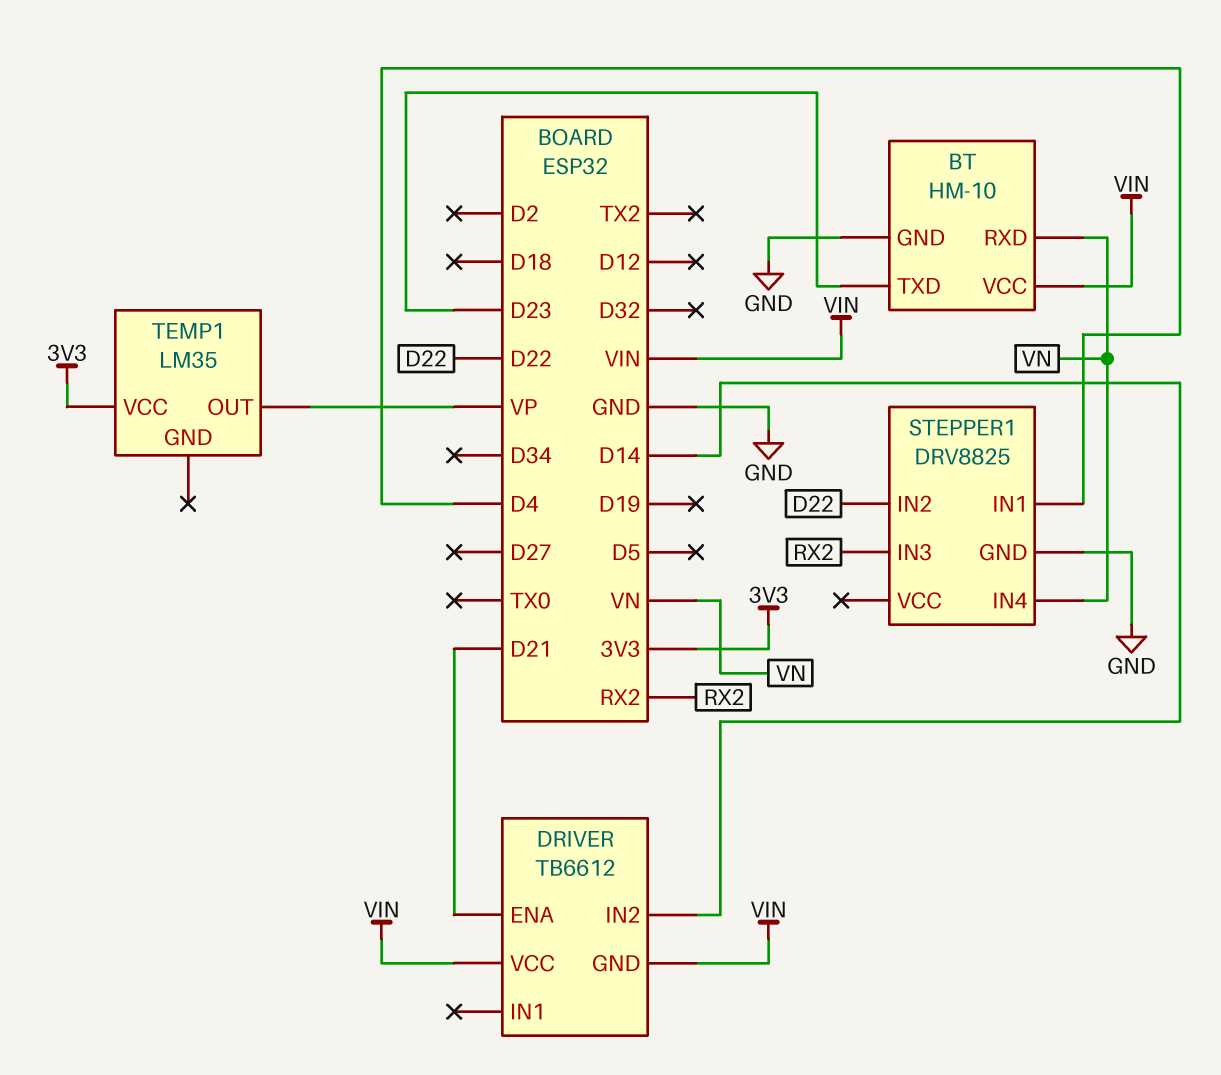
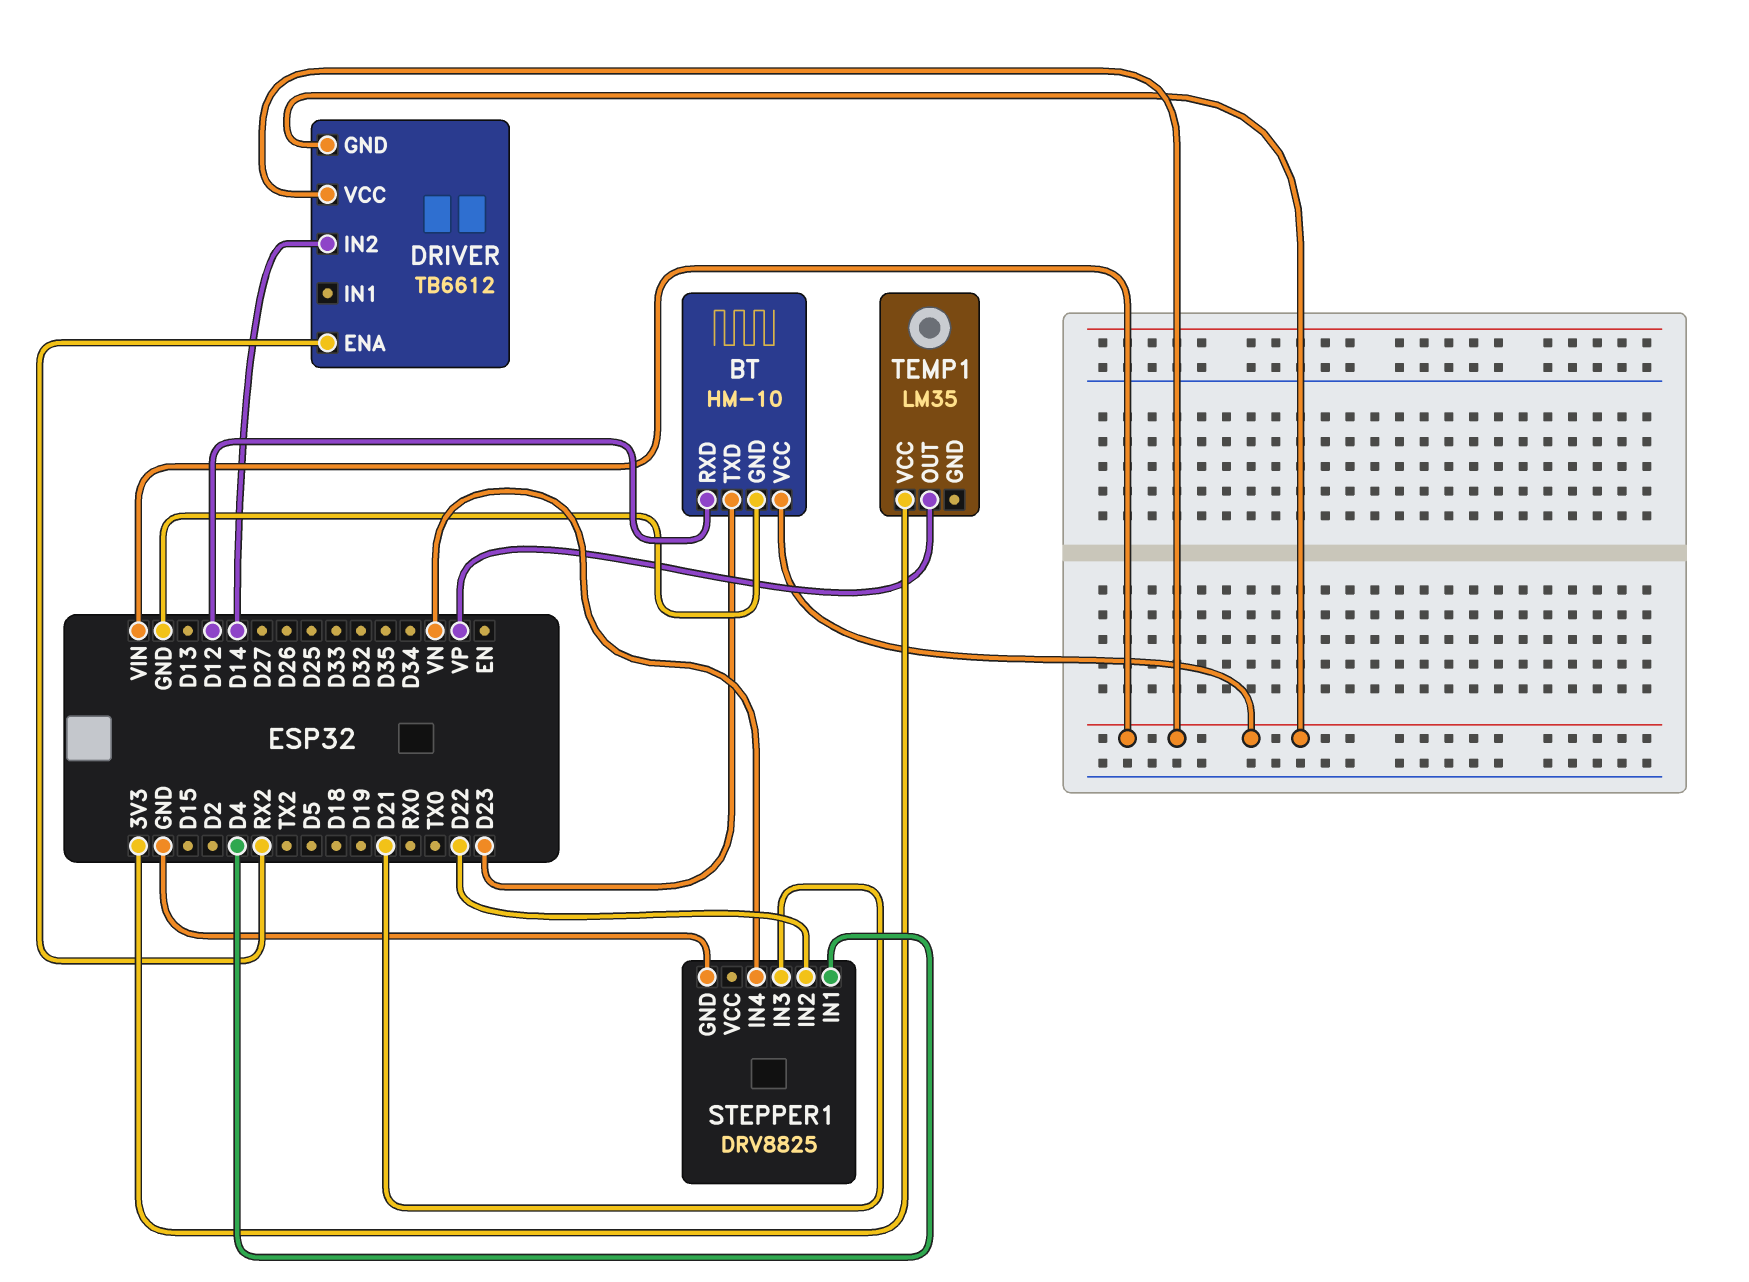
BT pin RXD: VN -> D12
DRIVER pin ENA: D21 -> RX2
STEPPER1 pin IN3: RX2 -> D21

